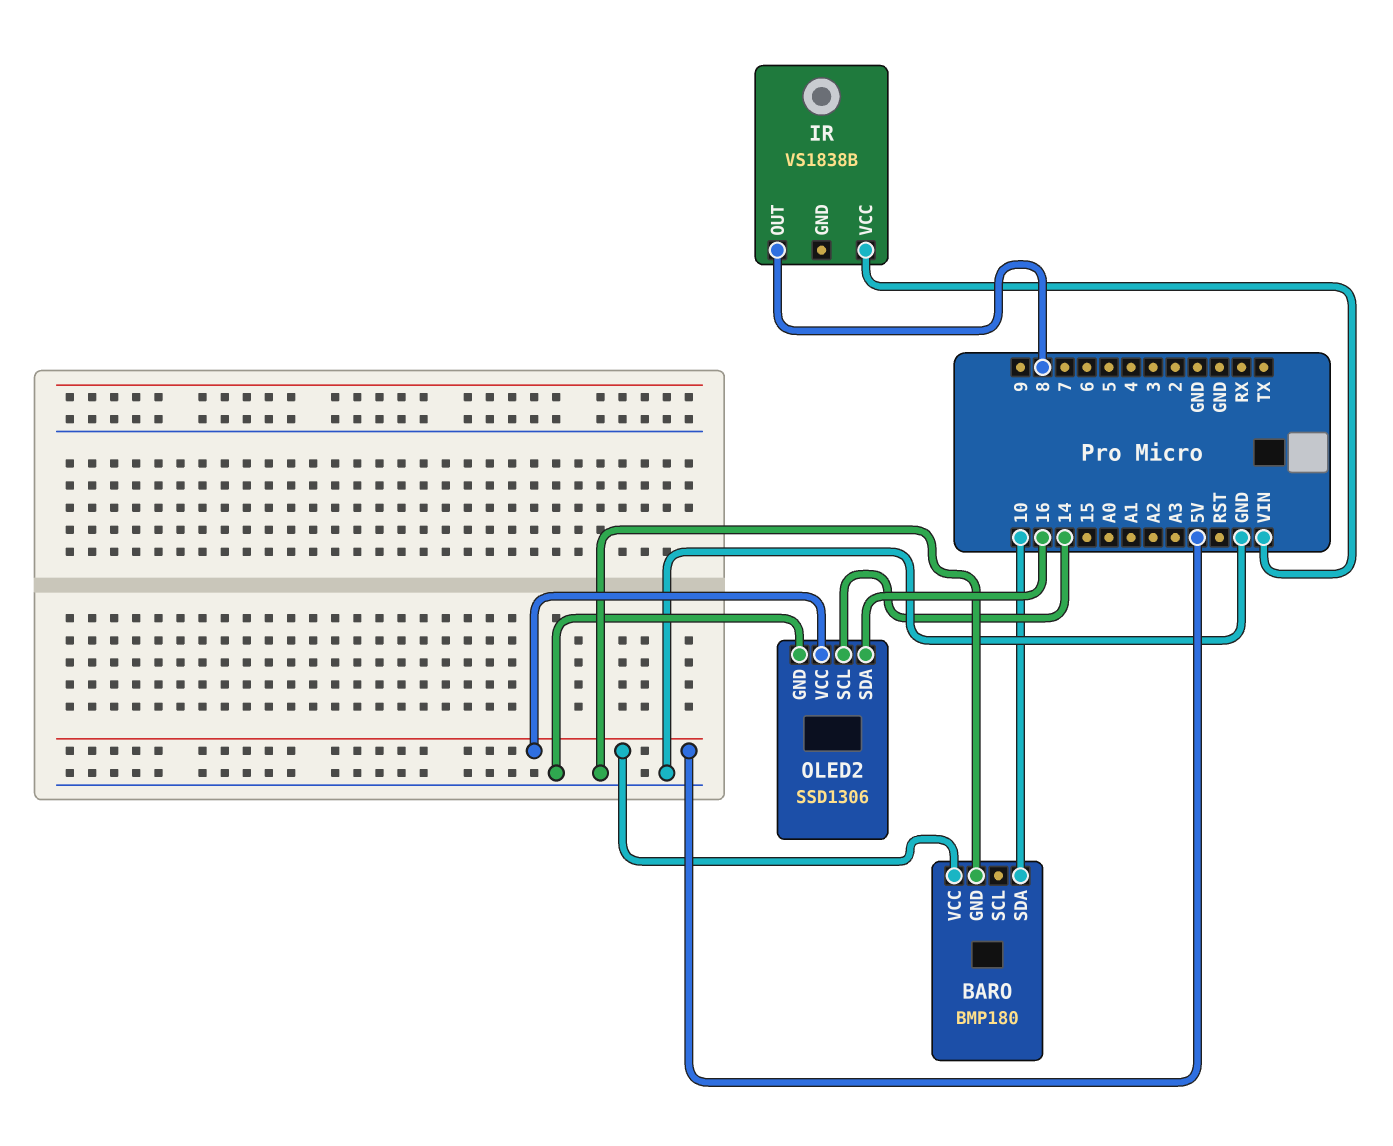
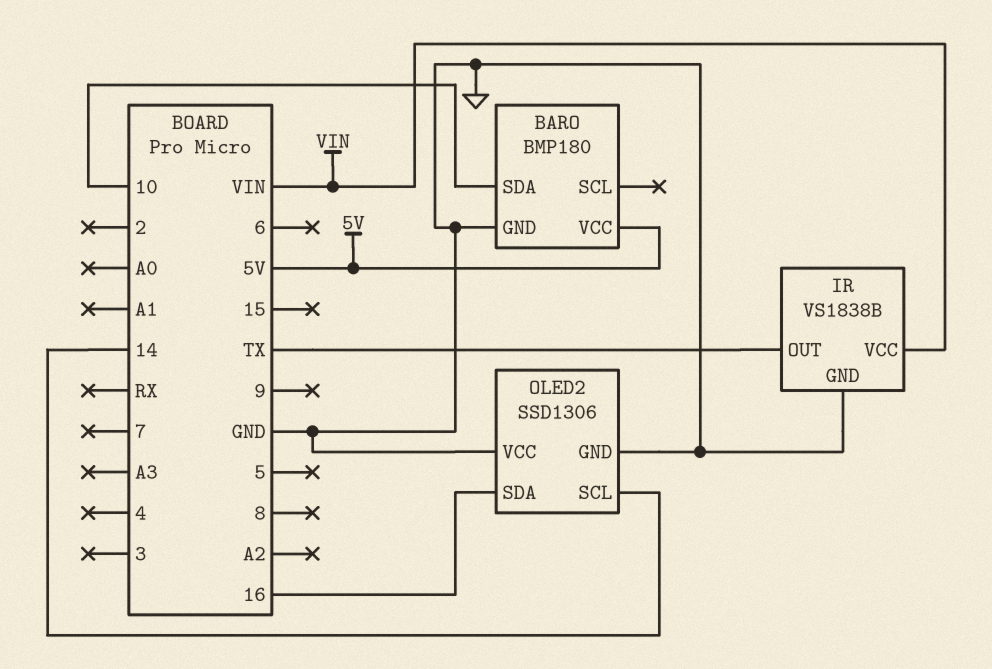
IR pin GND: none -> GND
IR pin OUT: 8 -> TX
OLED2 pin VCC: 5V -> GND

